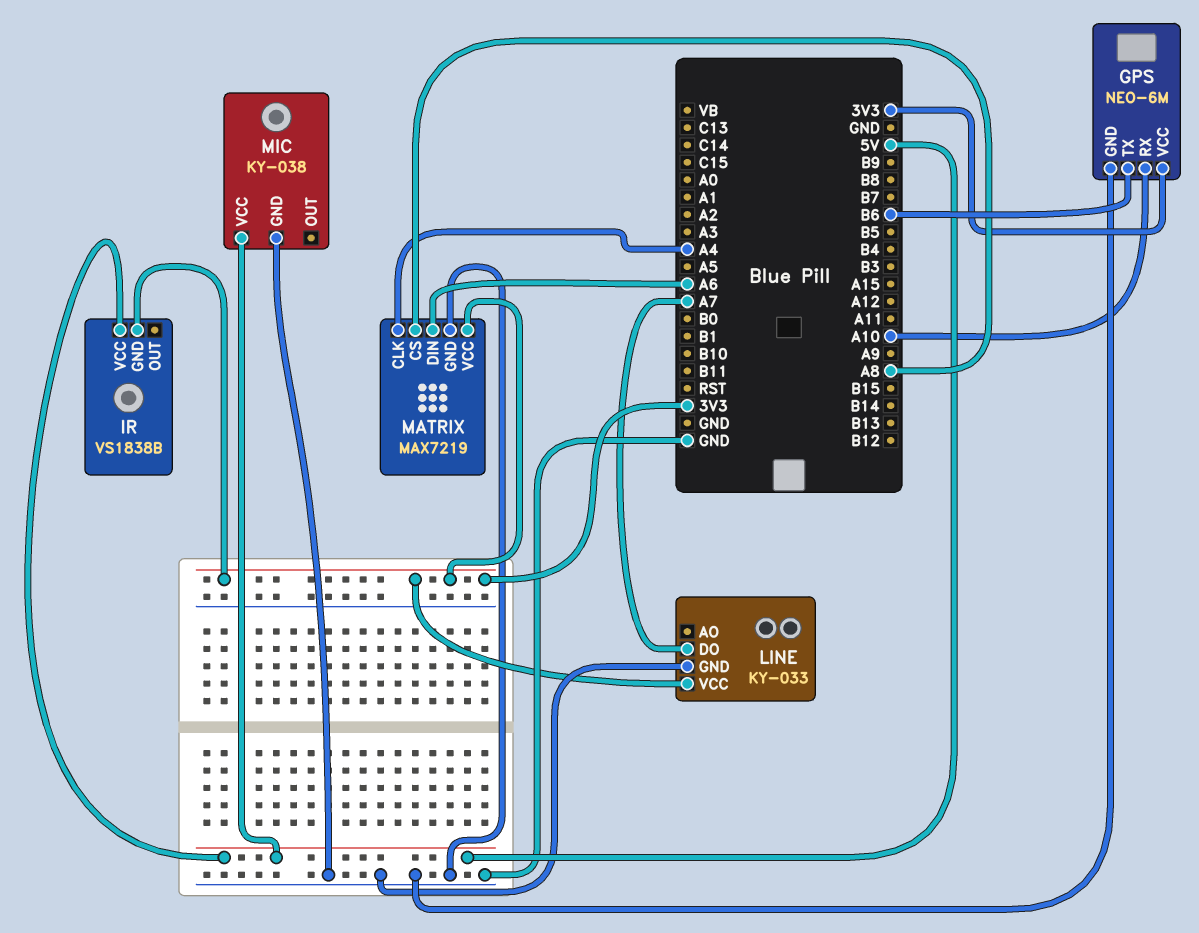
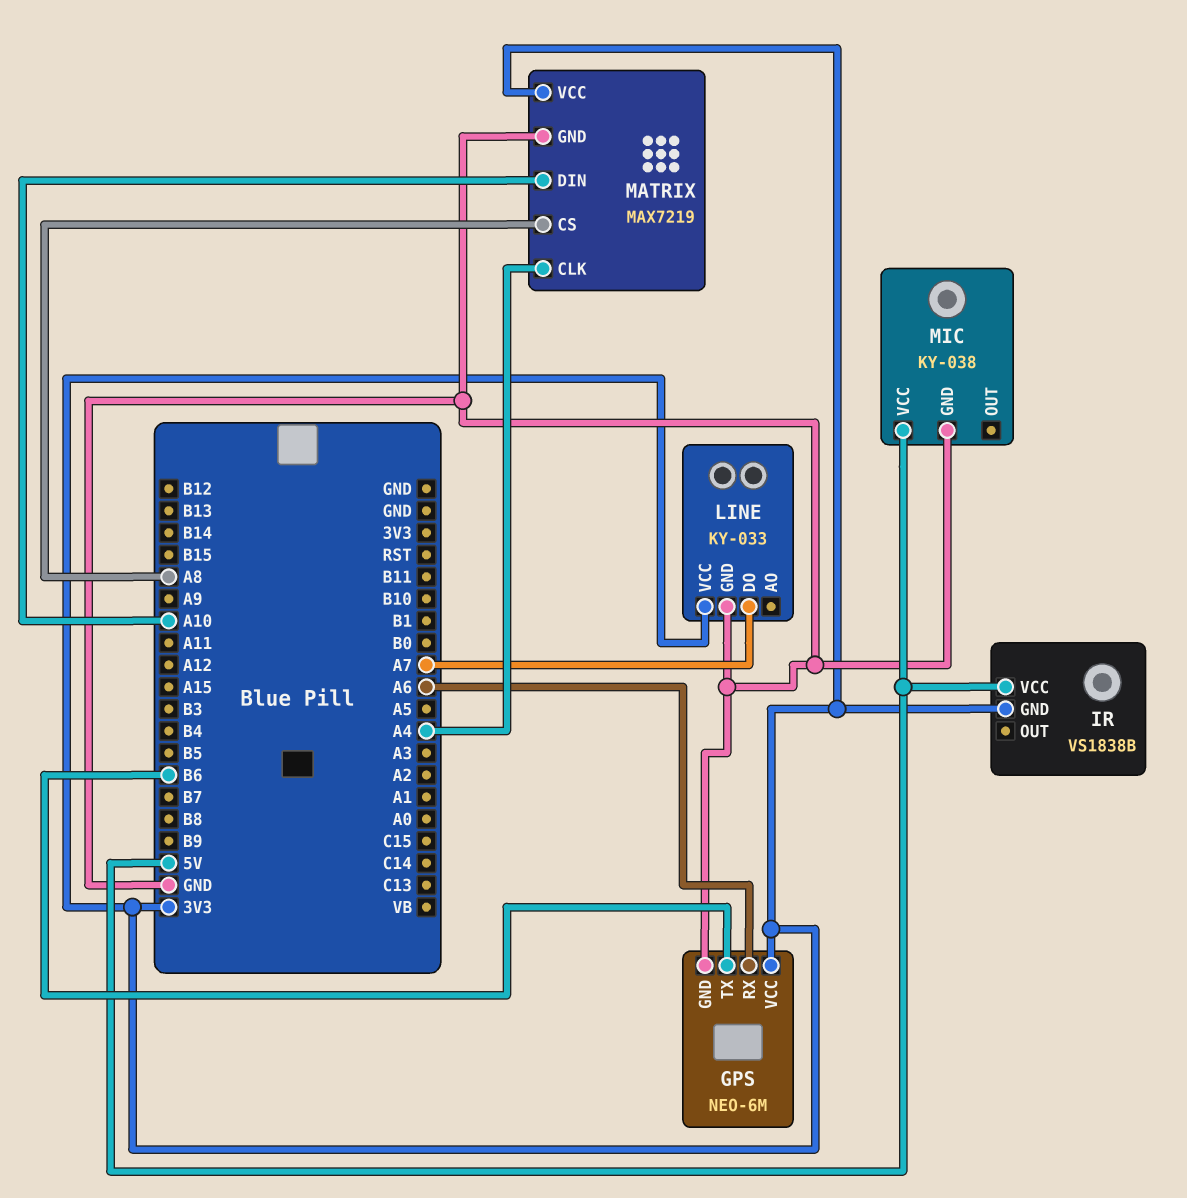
GPS pin RX: A10 -> A6
MATRIX pin DIN: A6 -> A10

